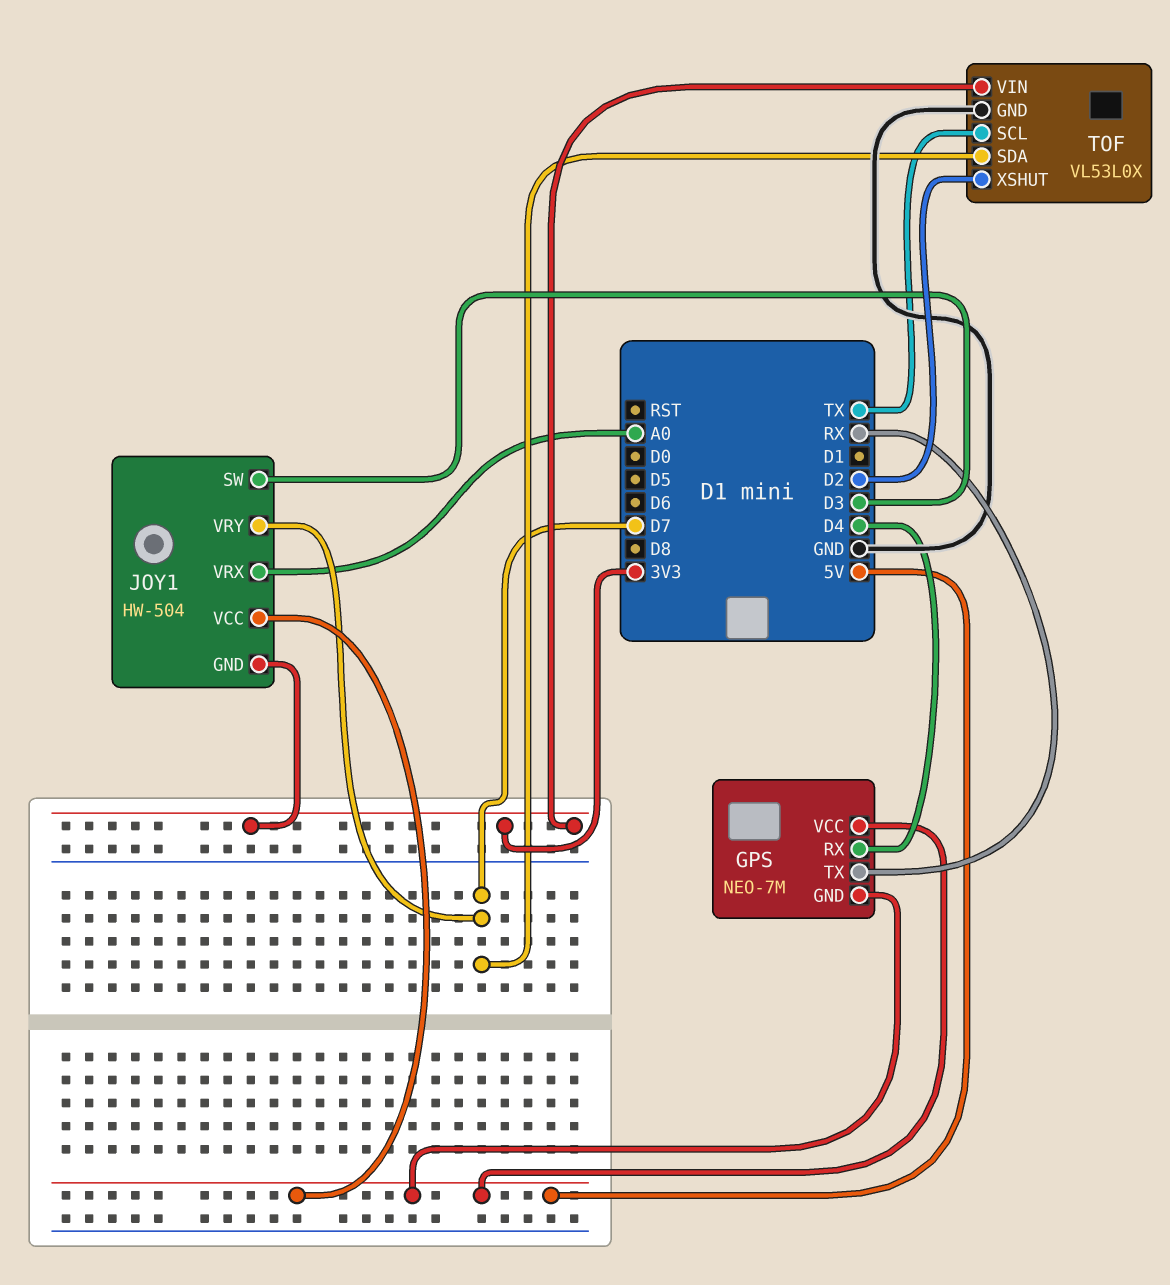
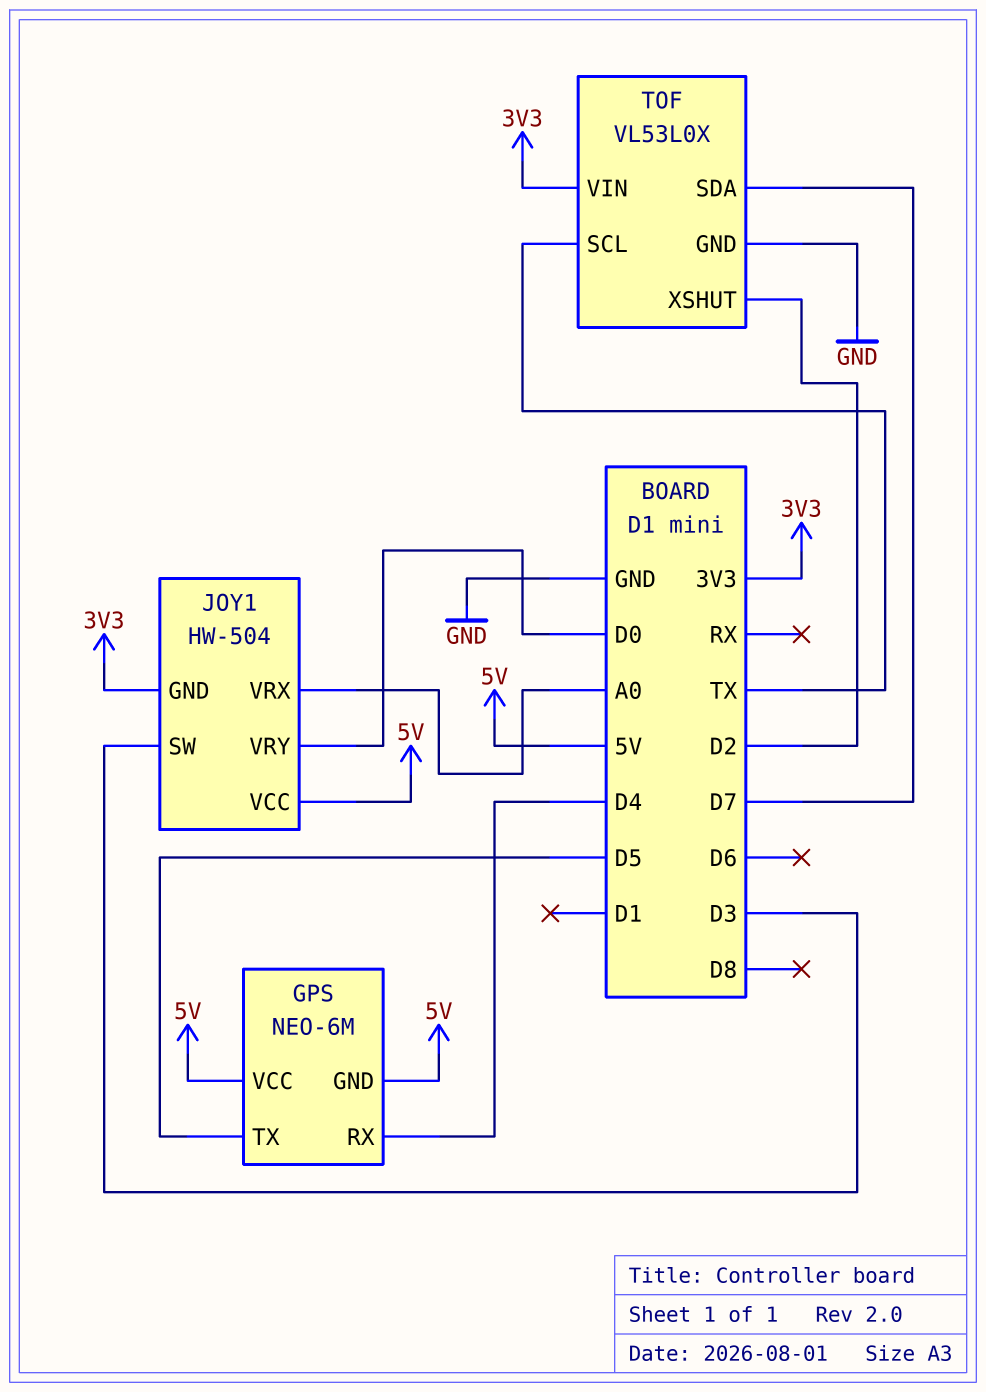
GPS: NEO-7M -> NEO-6M
GPS pin TX: RX -> D5
JOY1 pin VRY: D7 -> D0

